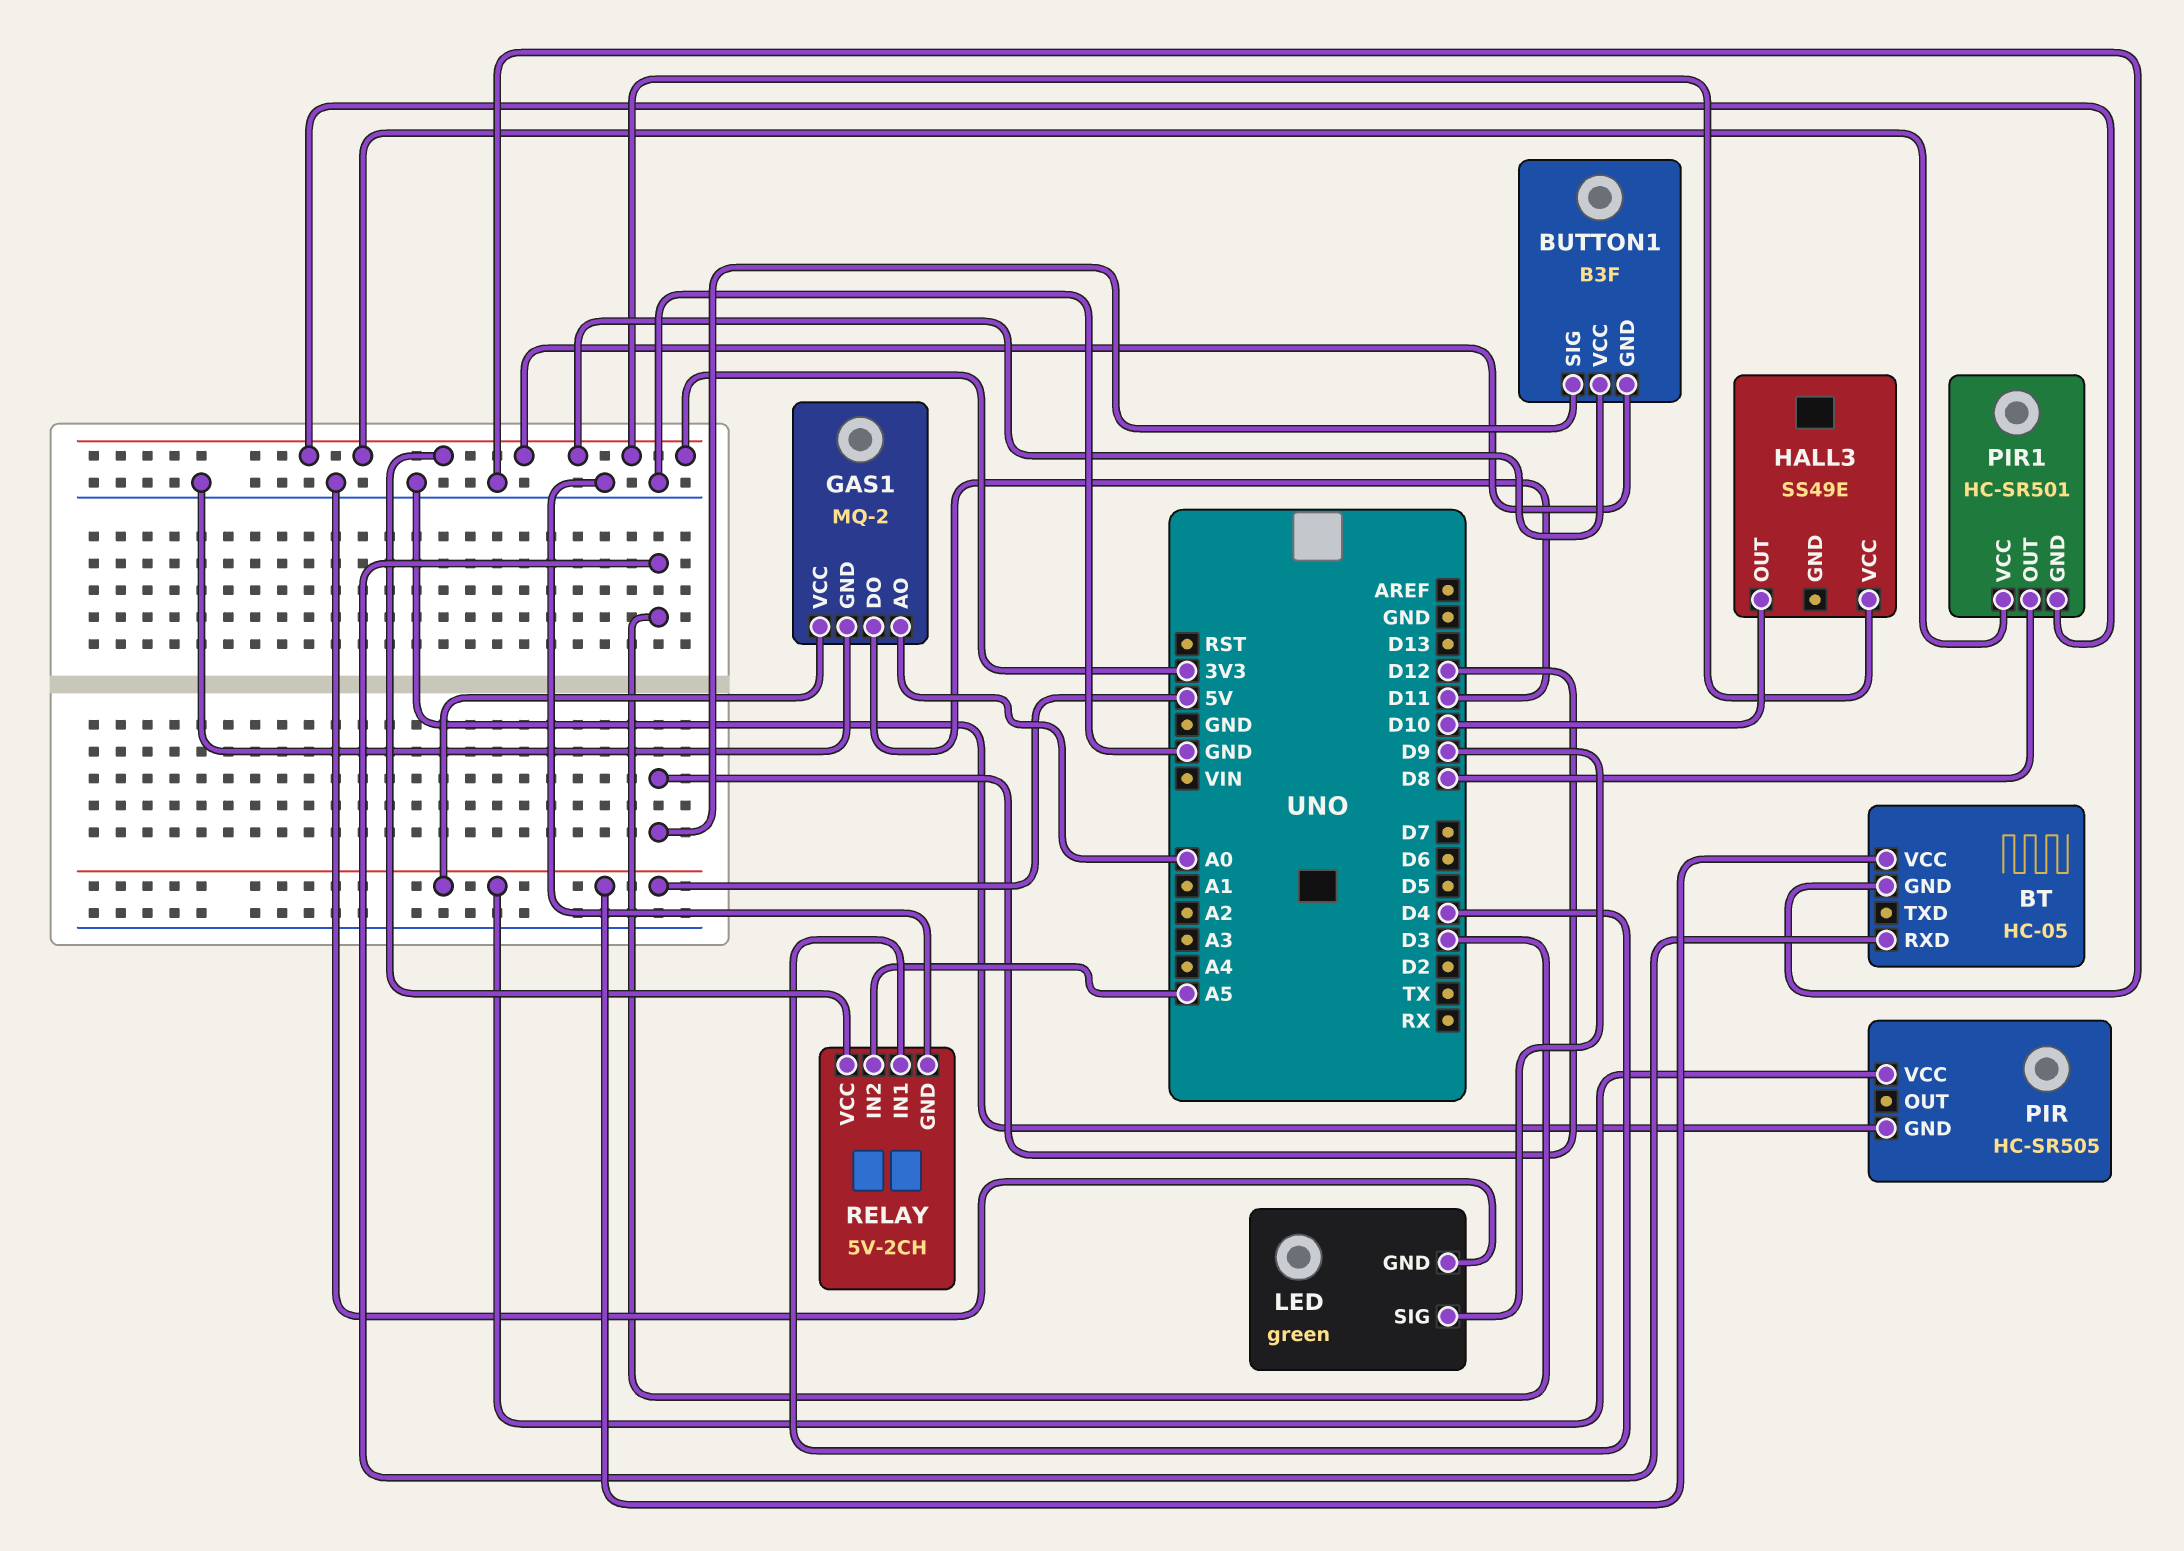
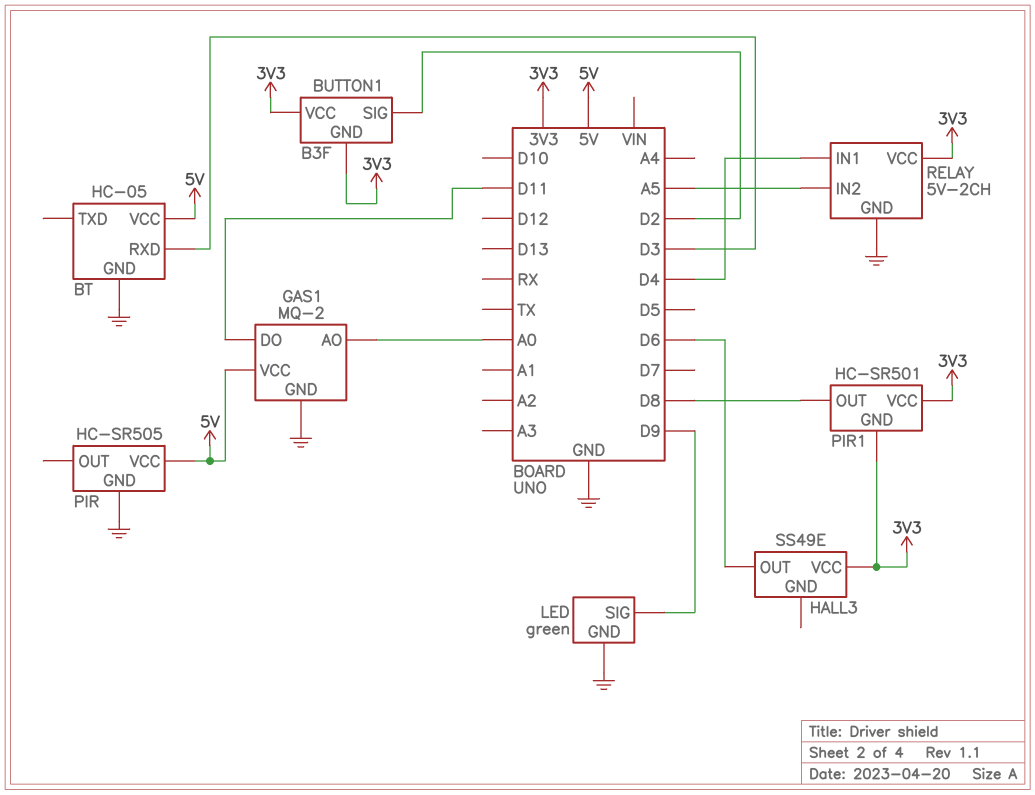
BUTTON1 pin SIG: D12 -> D2
HALL3 pin OUT: D10 -> D6

